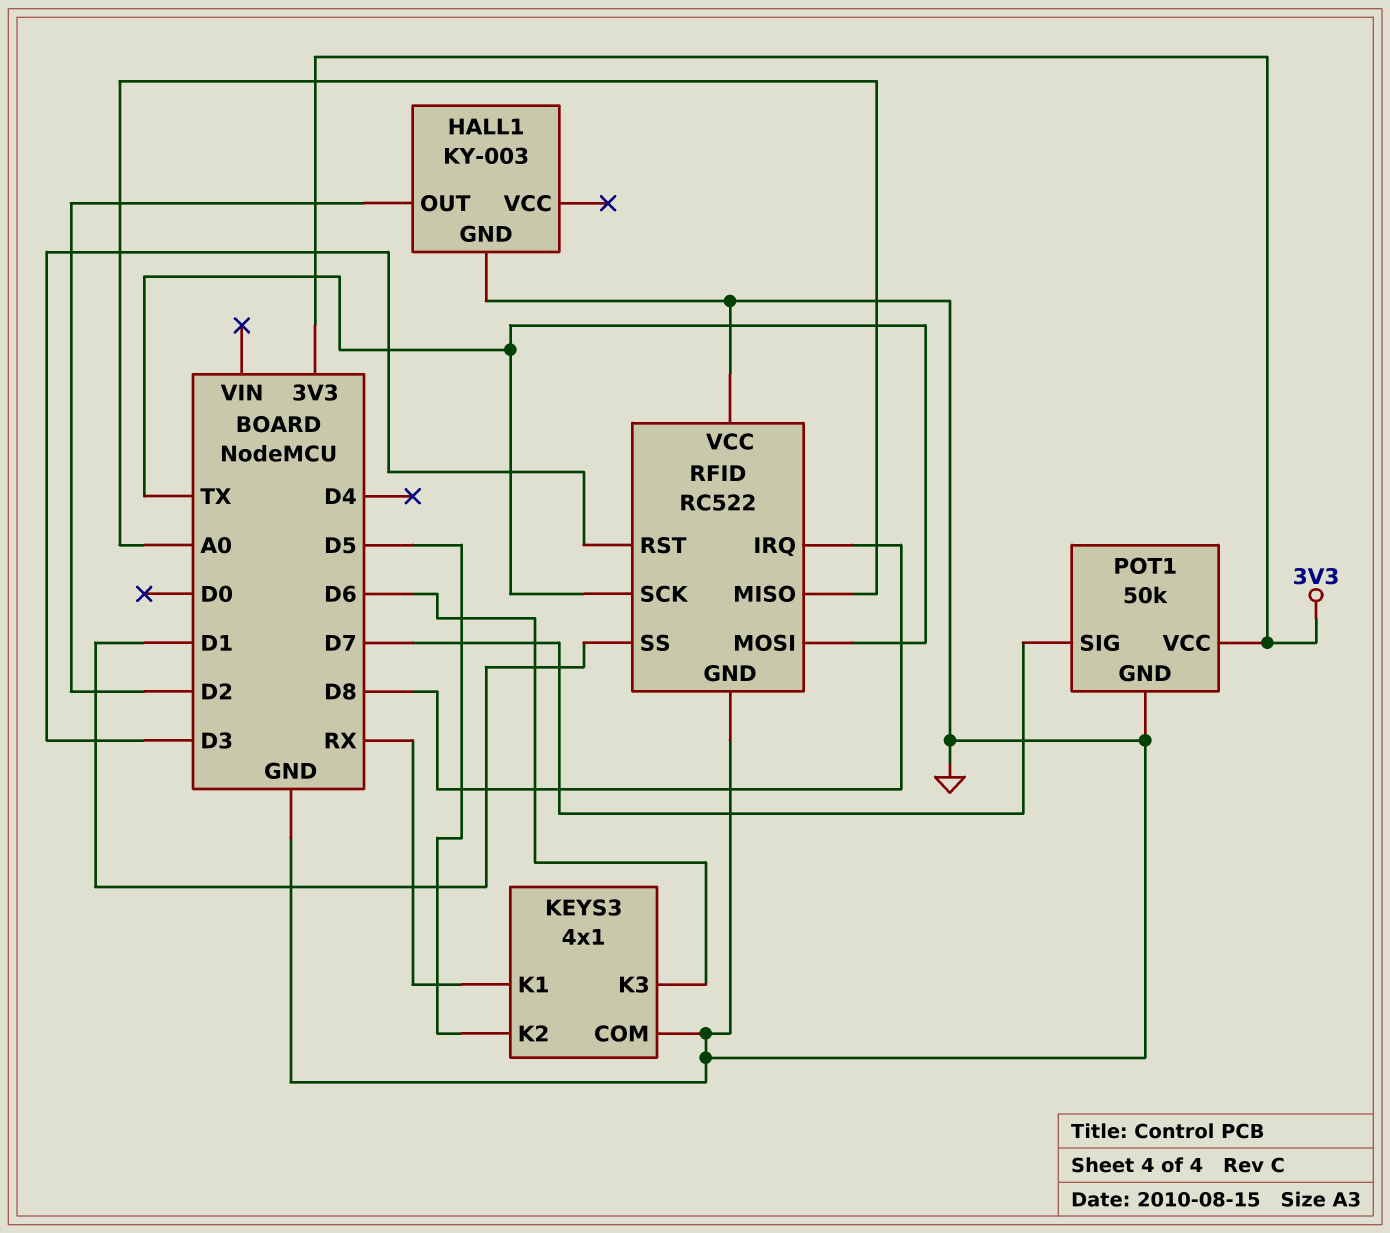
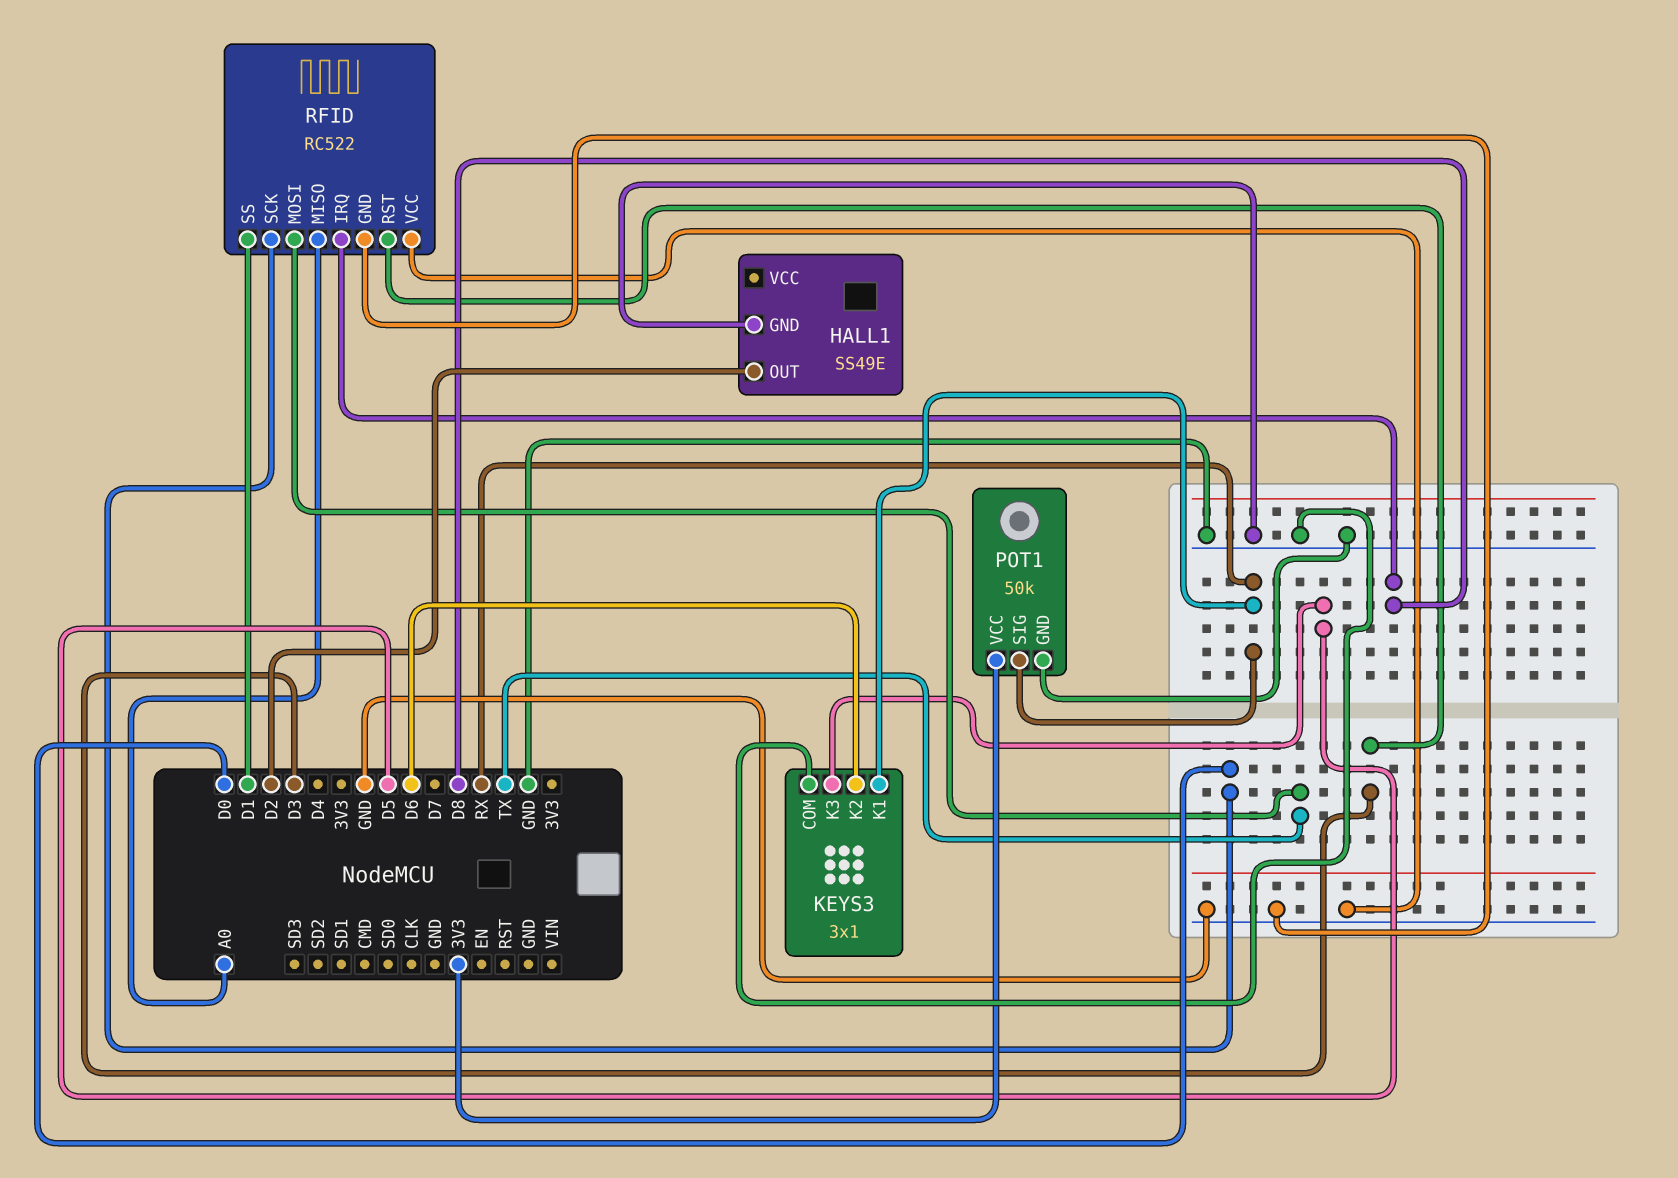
HALL1: KY-003 -> SS49E
KEYS3: 4x1 -> 3x1
KEYS3 pin K2: D5 -> D6
KEYS3 pin K3: D6 -> D5
POT1 pin SIG: D7 -> RX
RFID pin SCK: TX -> D0

